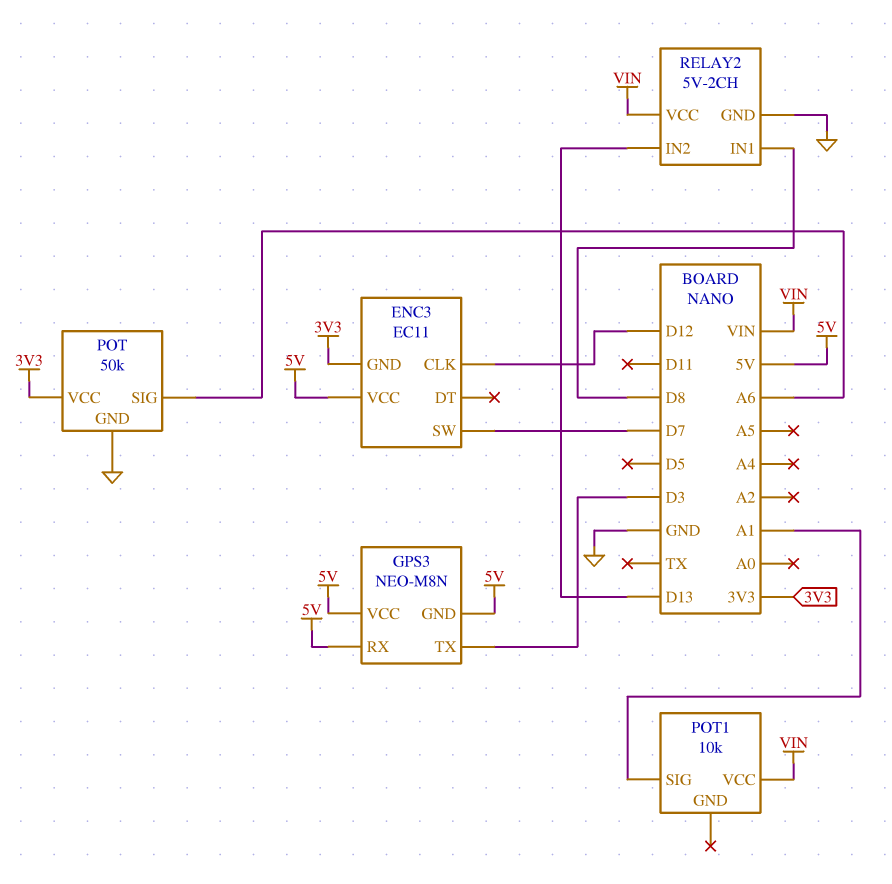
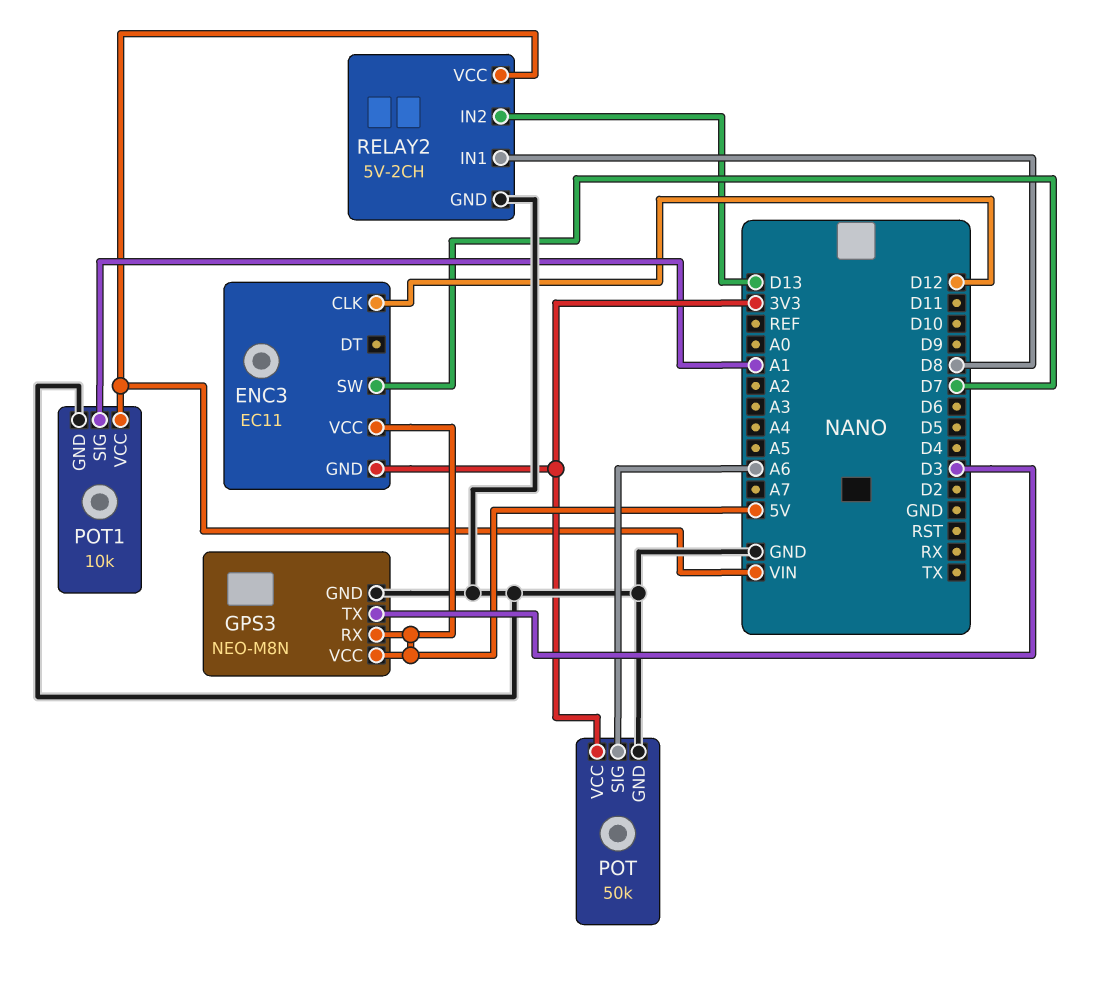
GPS3 pin GND: 5V -> GND
POT1 pin GND: none -> GND

